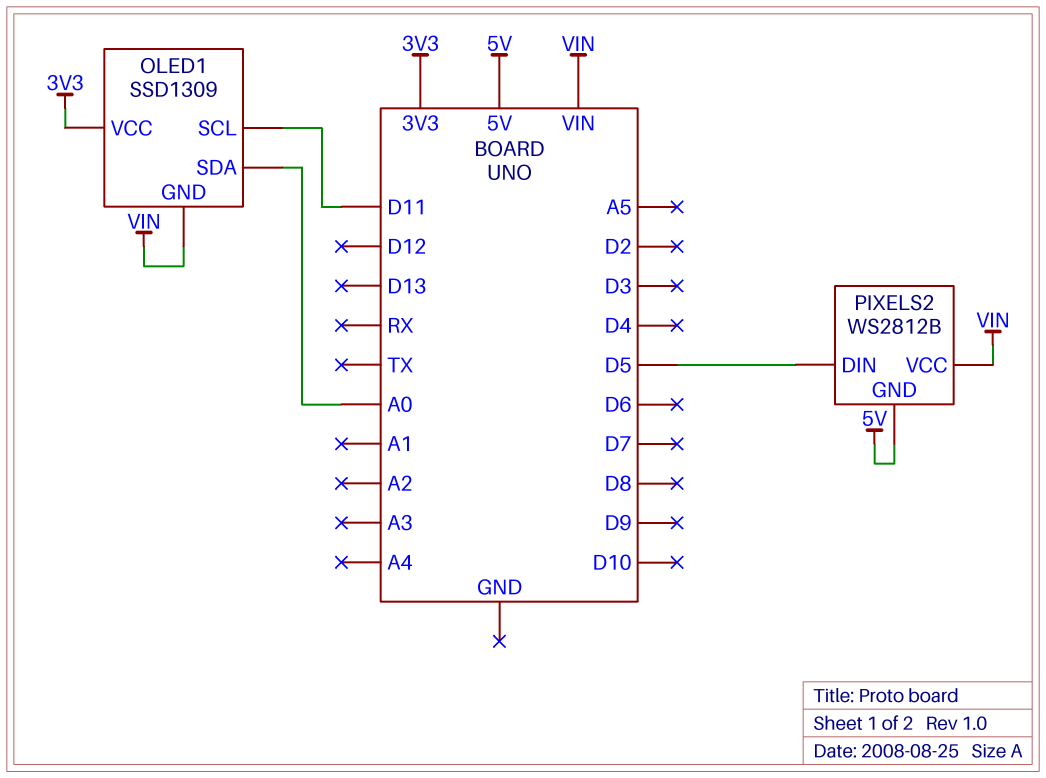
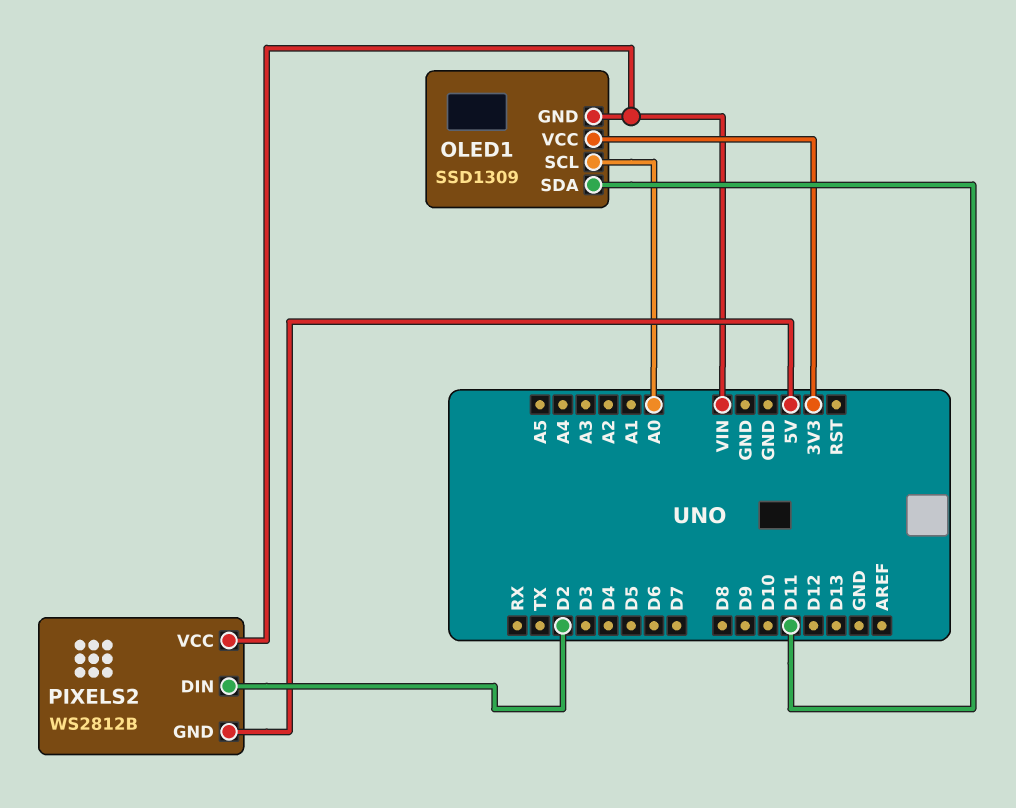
OLED1 pin SCL: D11 -> A0
OLED1 pin SDA: A0 -> D11
PIXELS2 pin DIN: D5 -> D2

